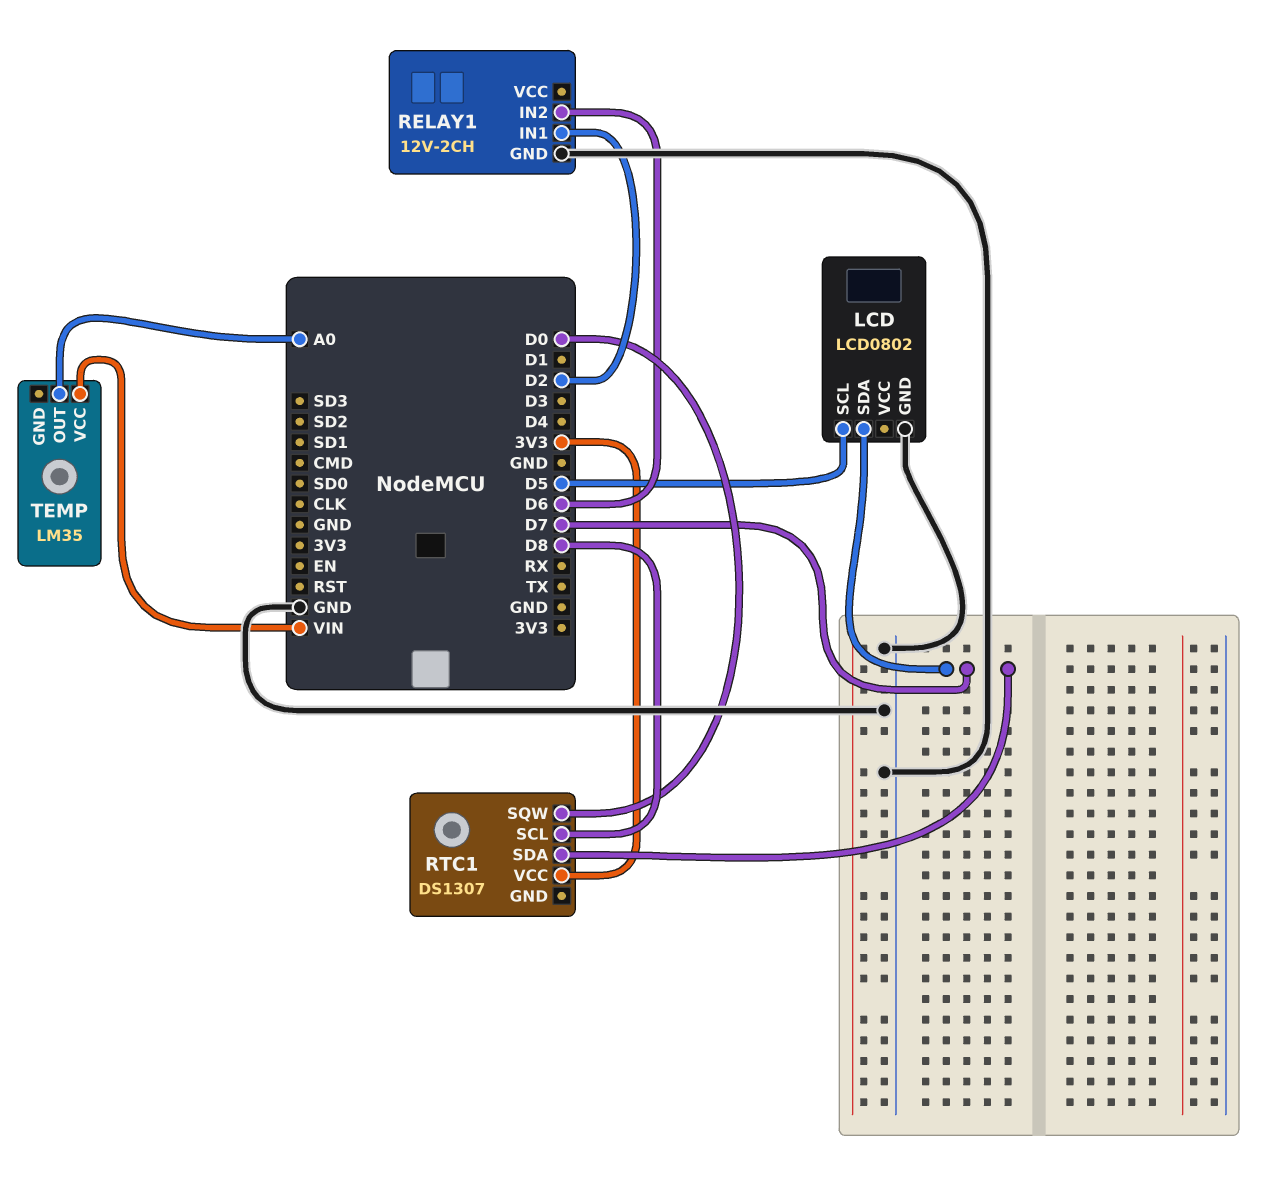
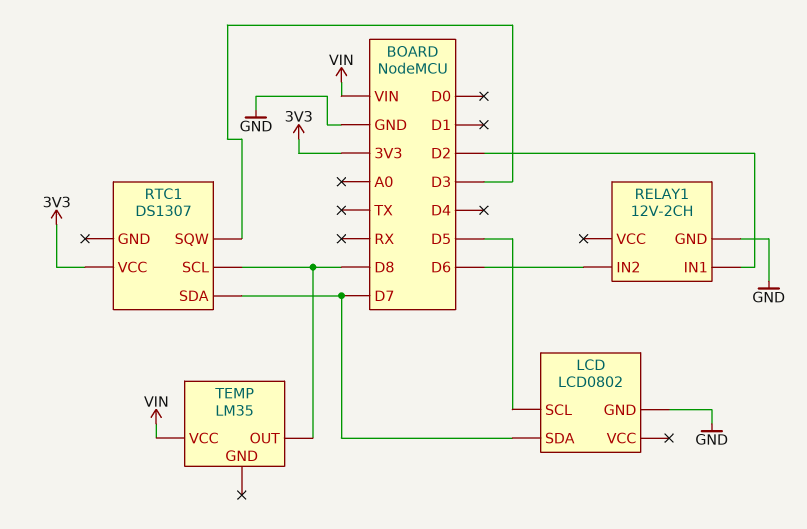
RTC1 pin SQW: D0 -> D3
TEMP pin OUT: A0 -> D8

